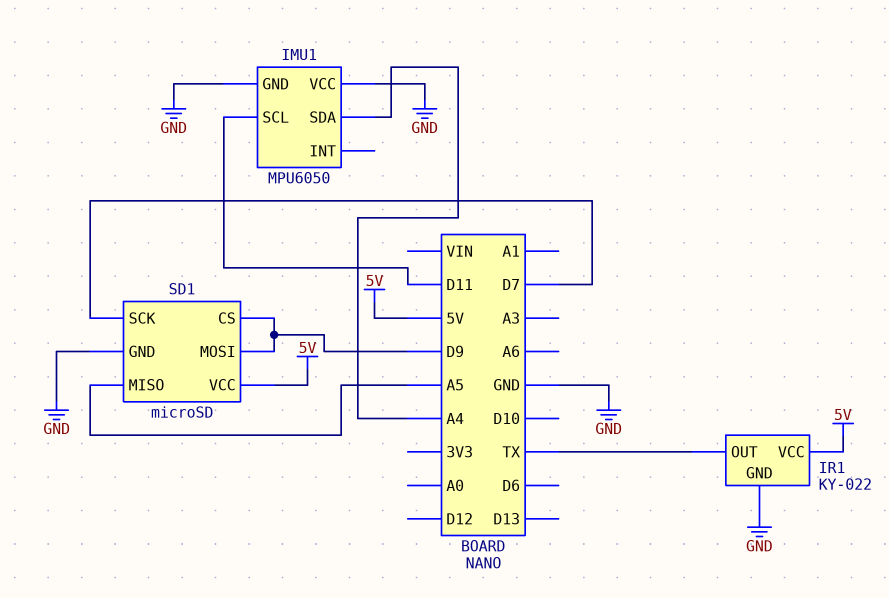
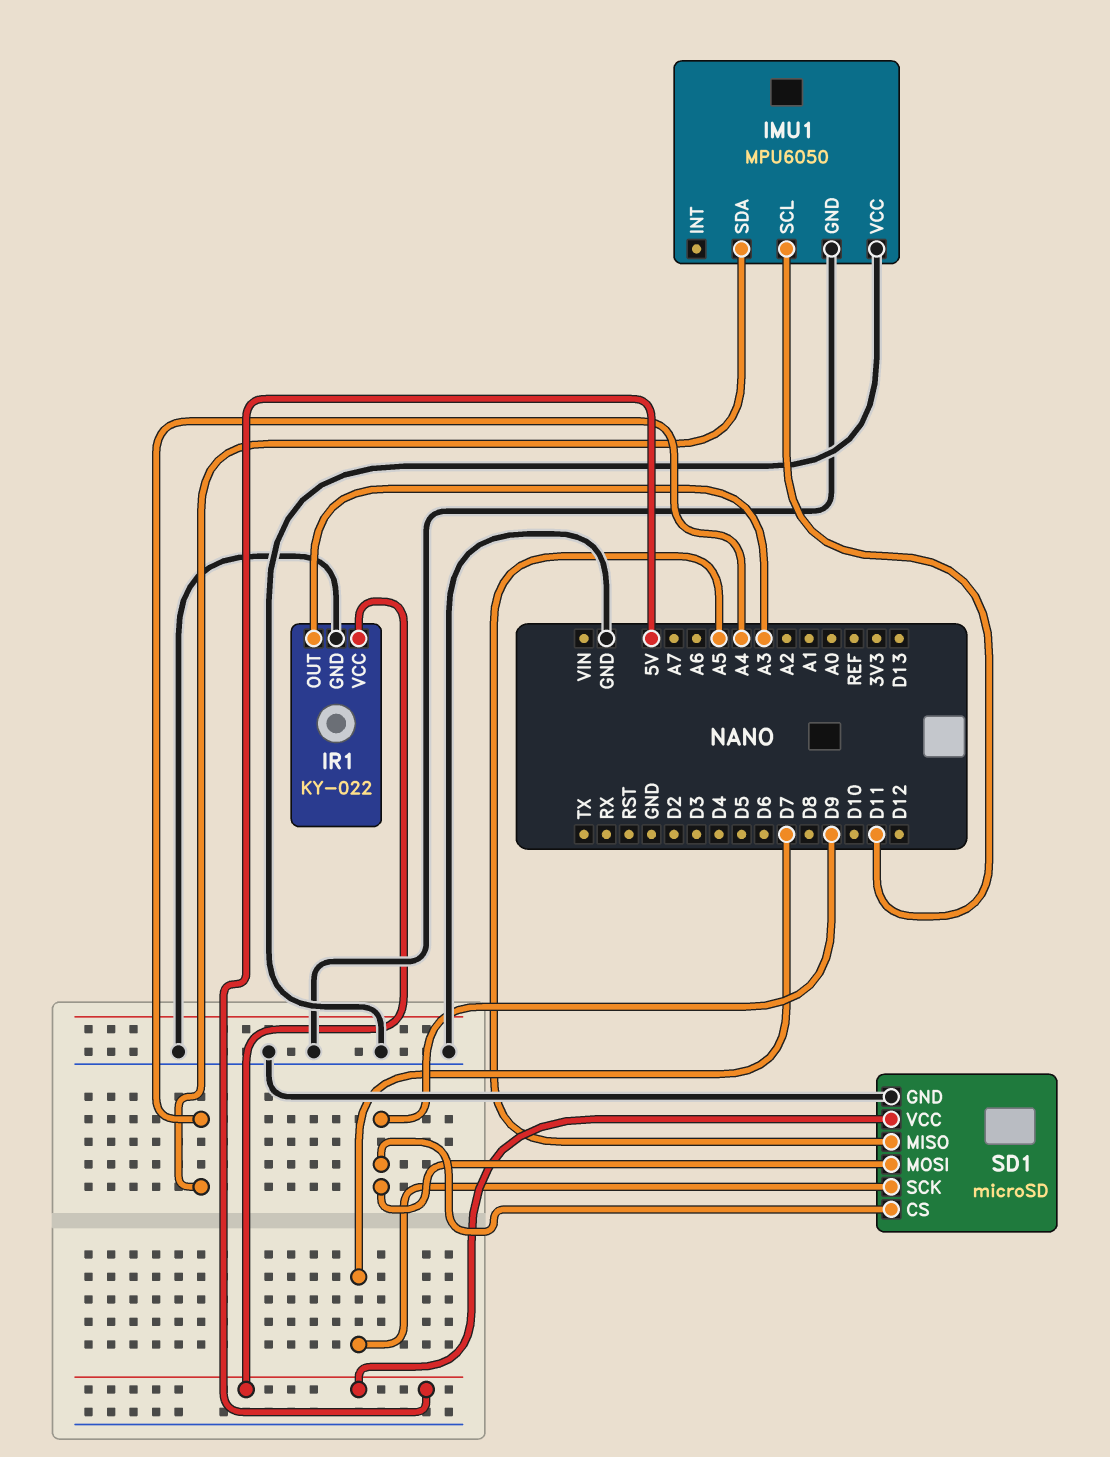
IR1 pin OUT: TX -> A3

